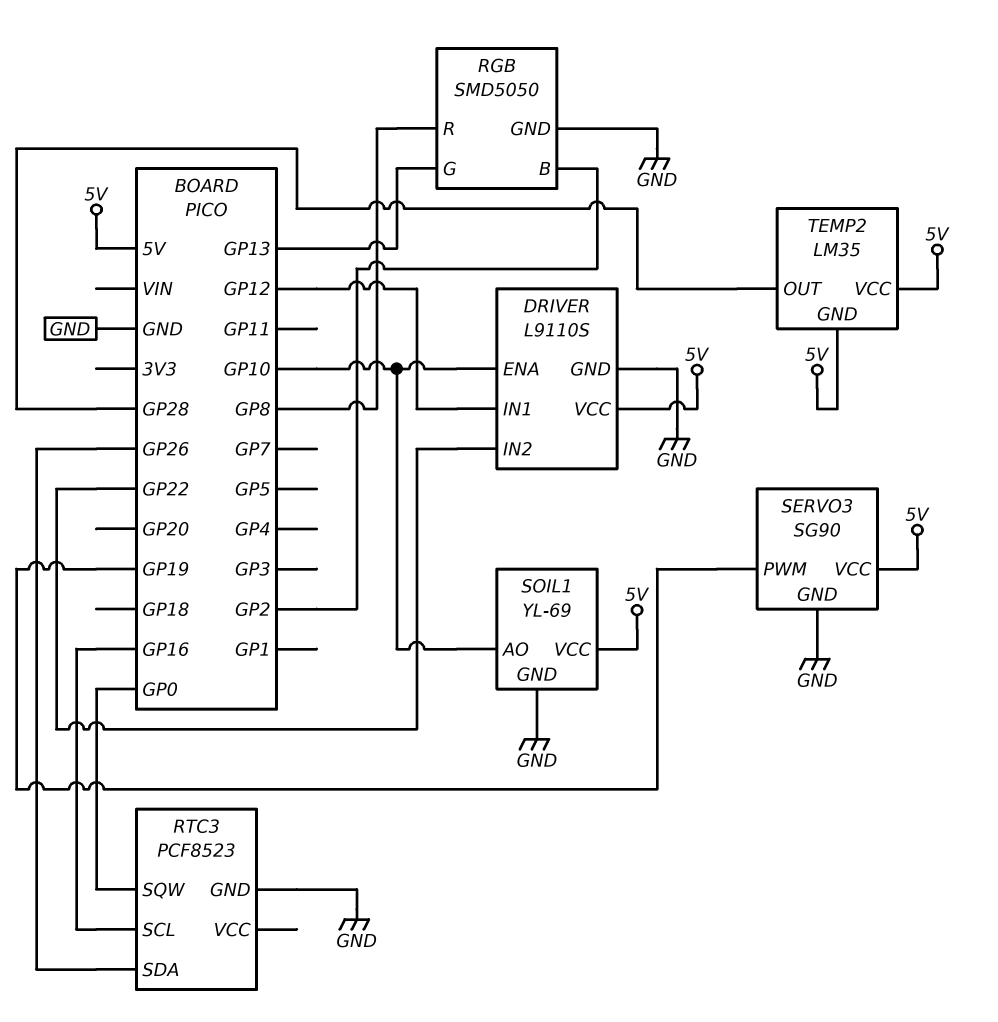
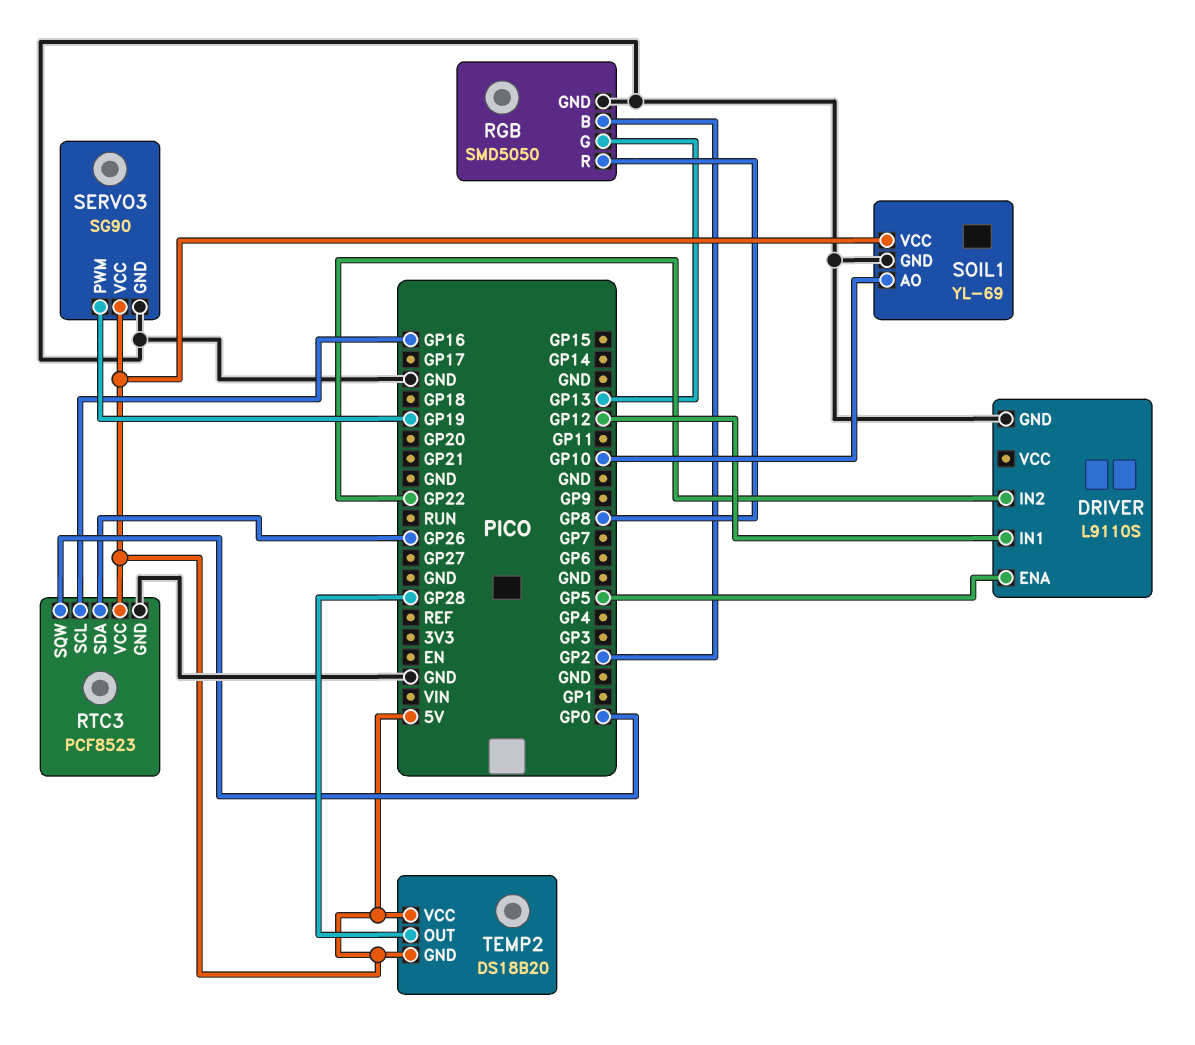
DRIVER pin ENA: GP10 -> GP5
DRIVER pin VCC: 5V -> none
RTC3 pin VCC: none -> 5V
TEMP2: LM35 -> DS18B20

